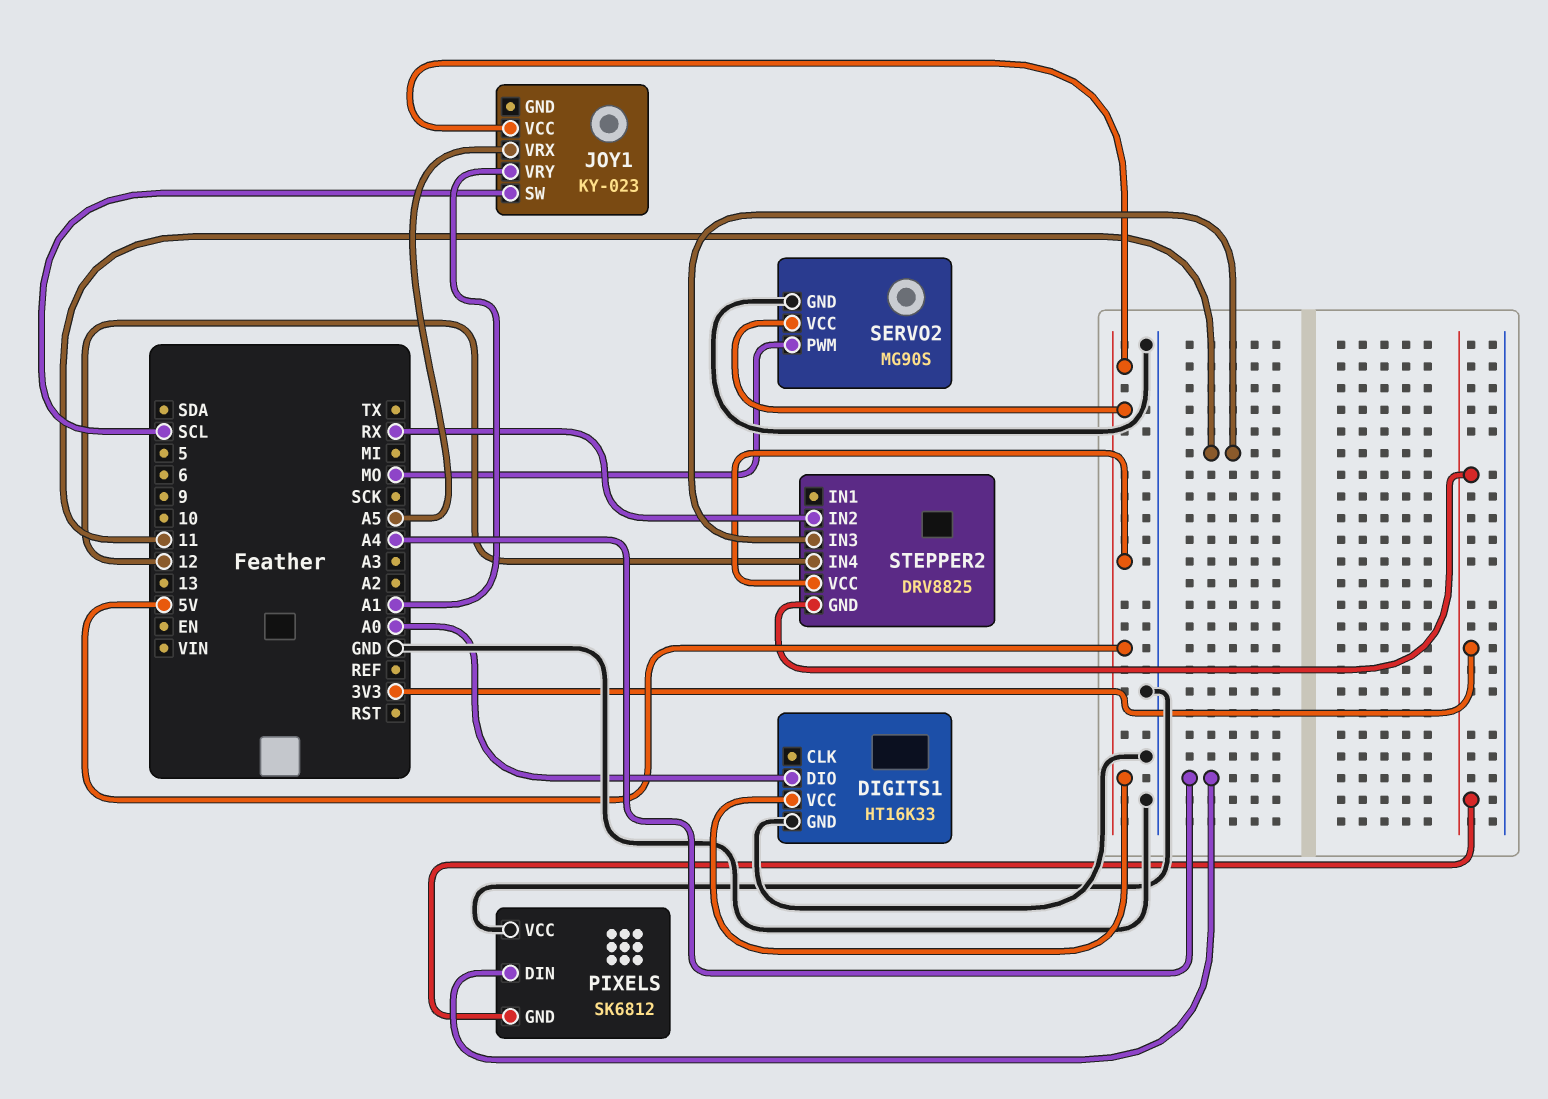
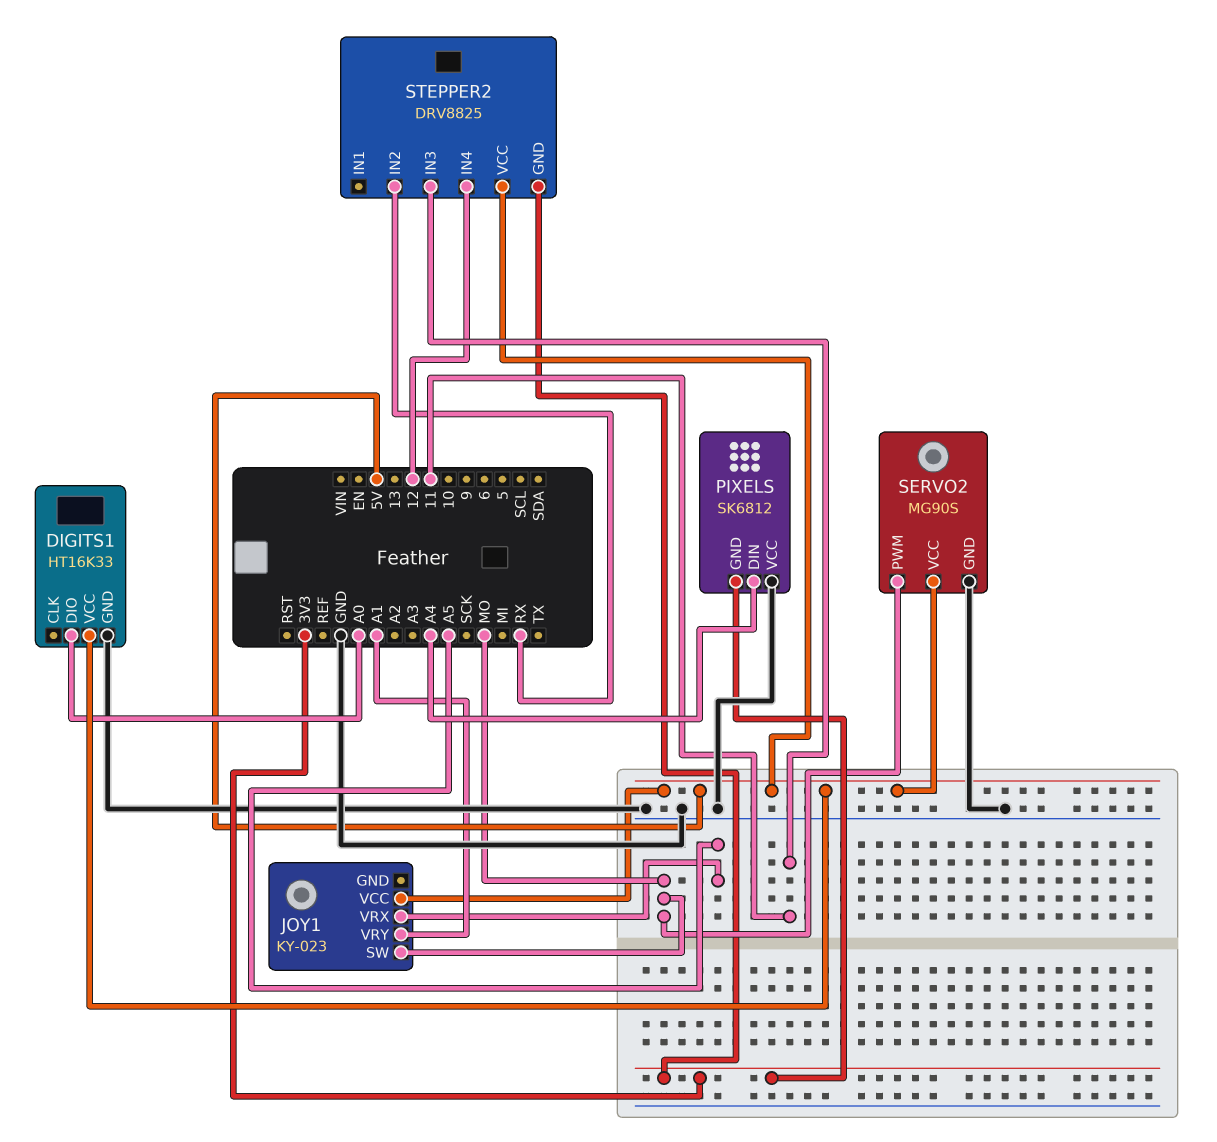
JOY1 pin SW: SCL -> MO

